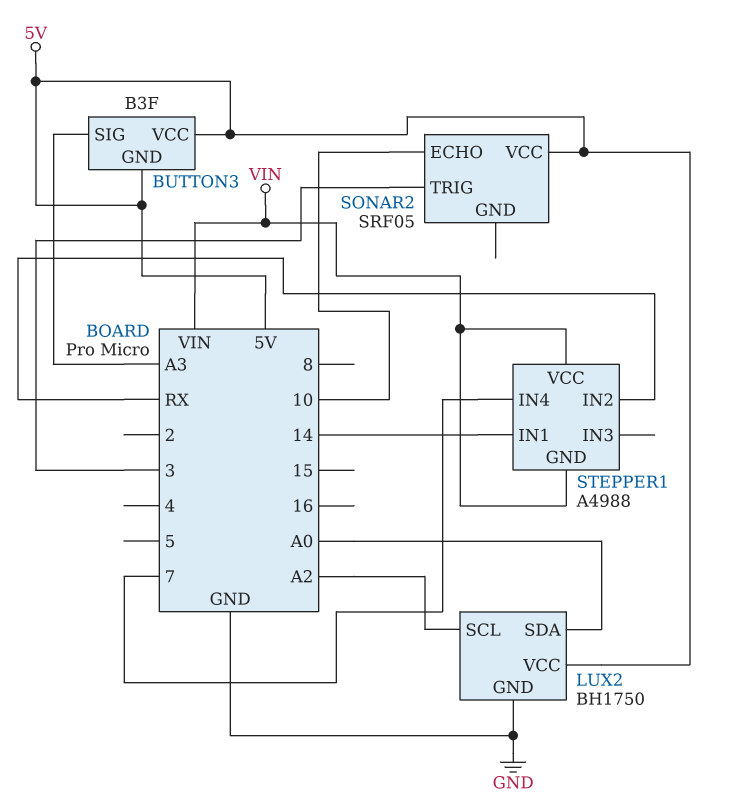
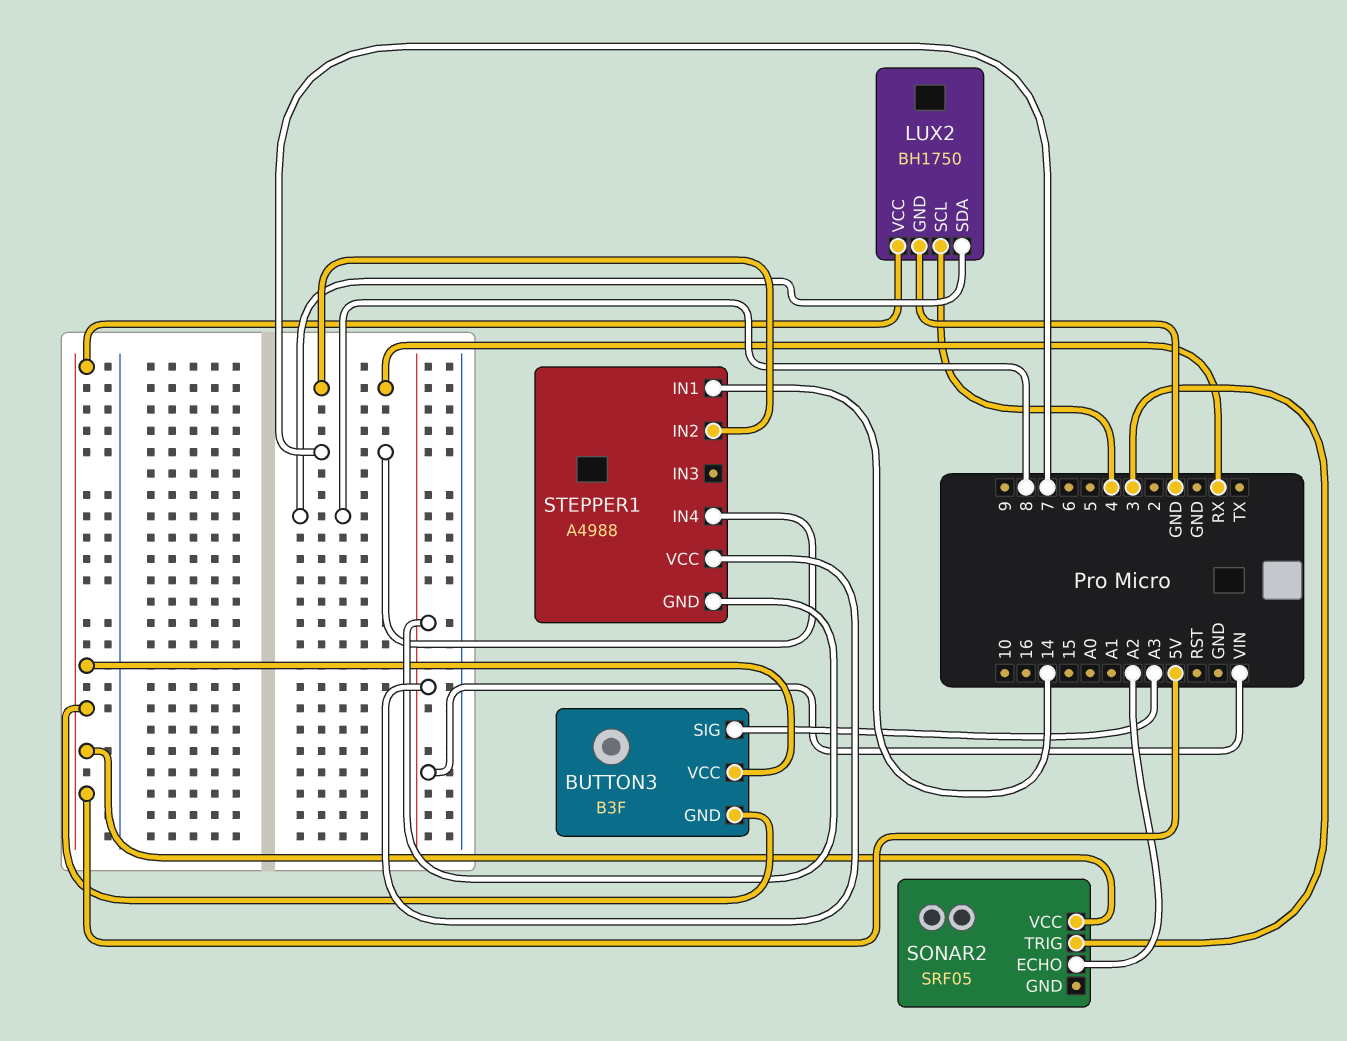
LUX2 pin SCL: A2 -> 4
LUX2 pin SDA: A0 -> 8
SONAR2 pin ECHO: 10 -> A2

